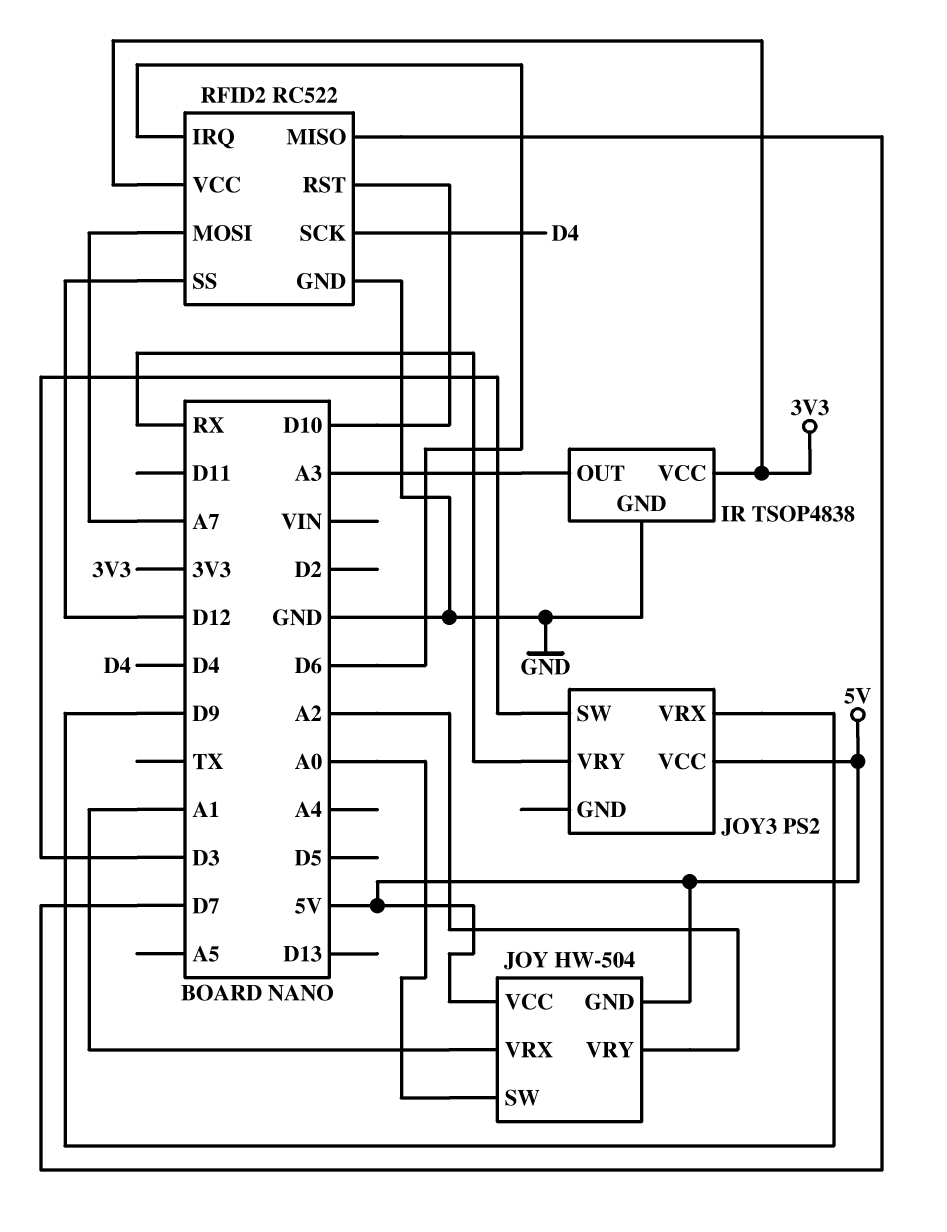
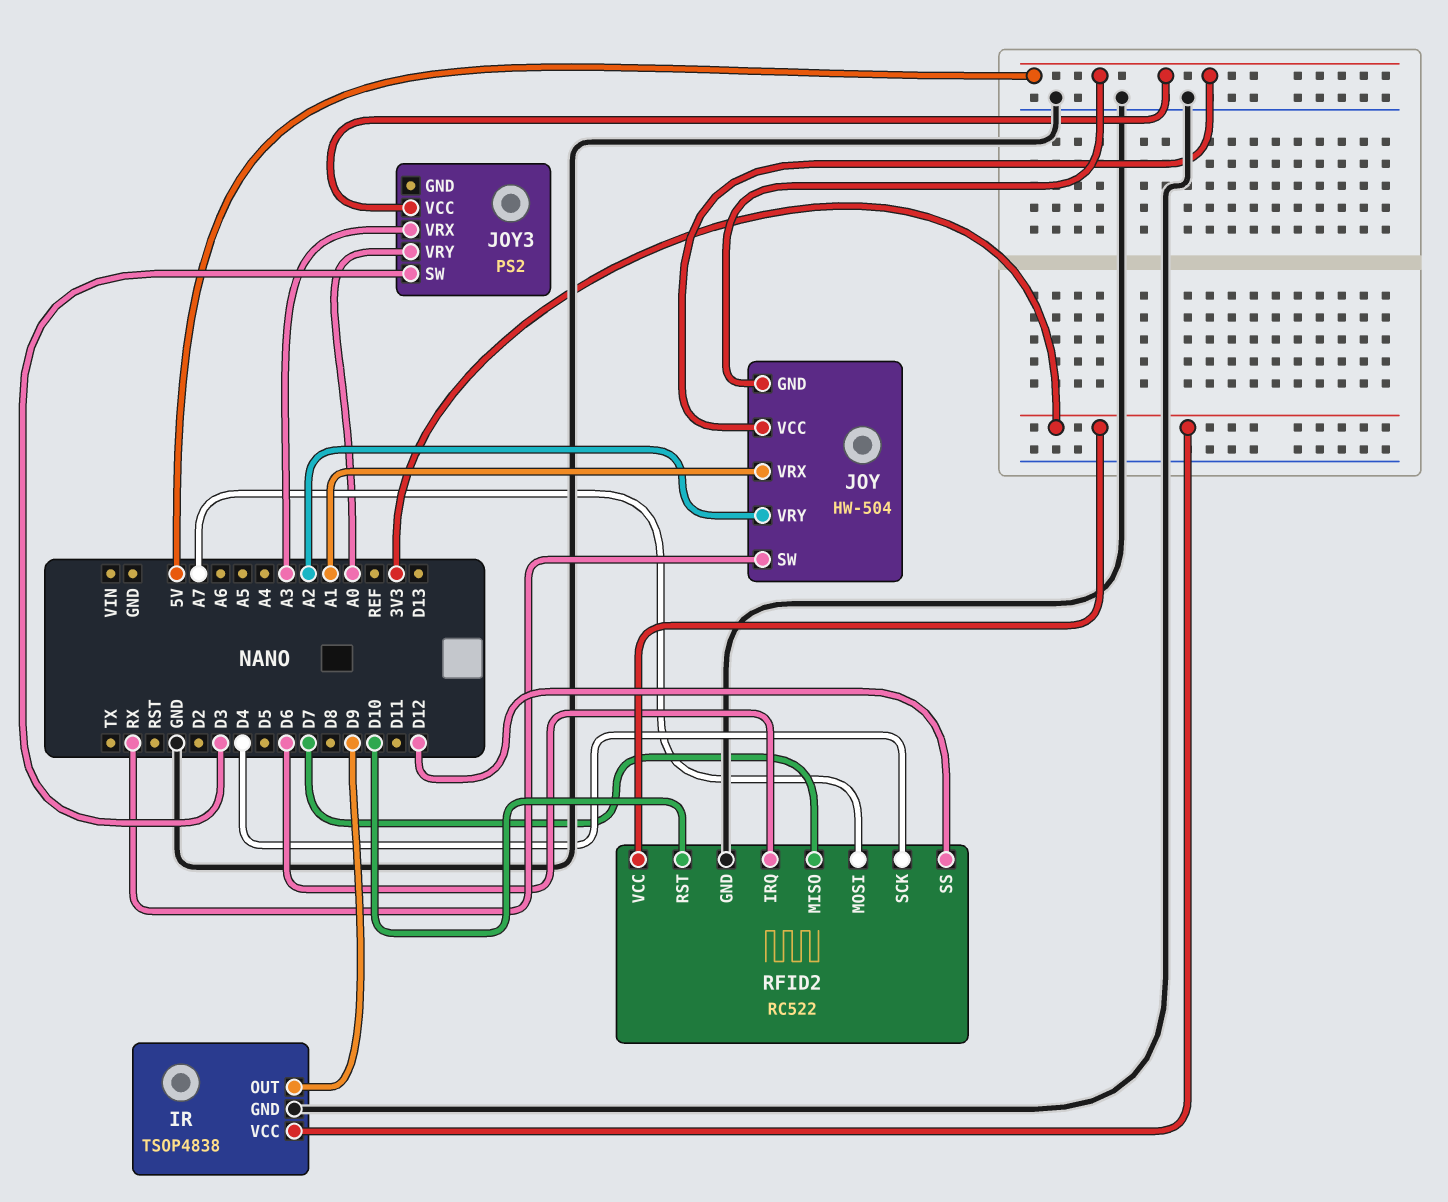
IR pin OUT: A3 -> D9
JOY pin SW: A0 -> RX
JOY3 pin VRX: D9 -> A3
JOY3 pin VRY: RX -> A0

